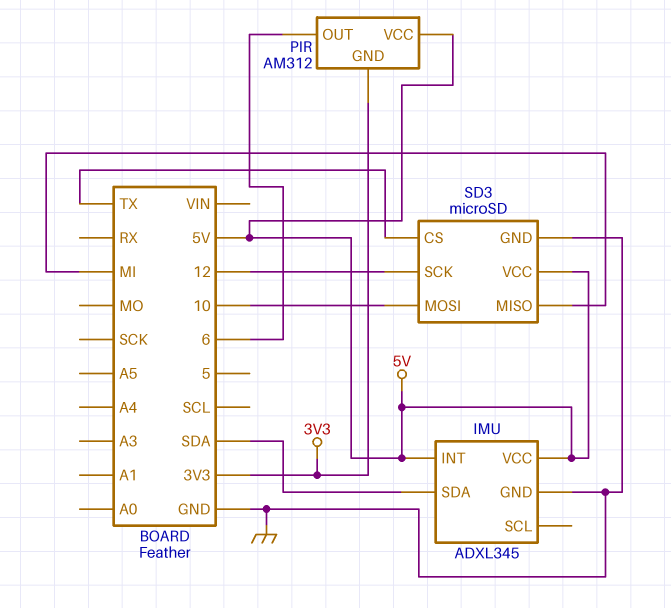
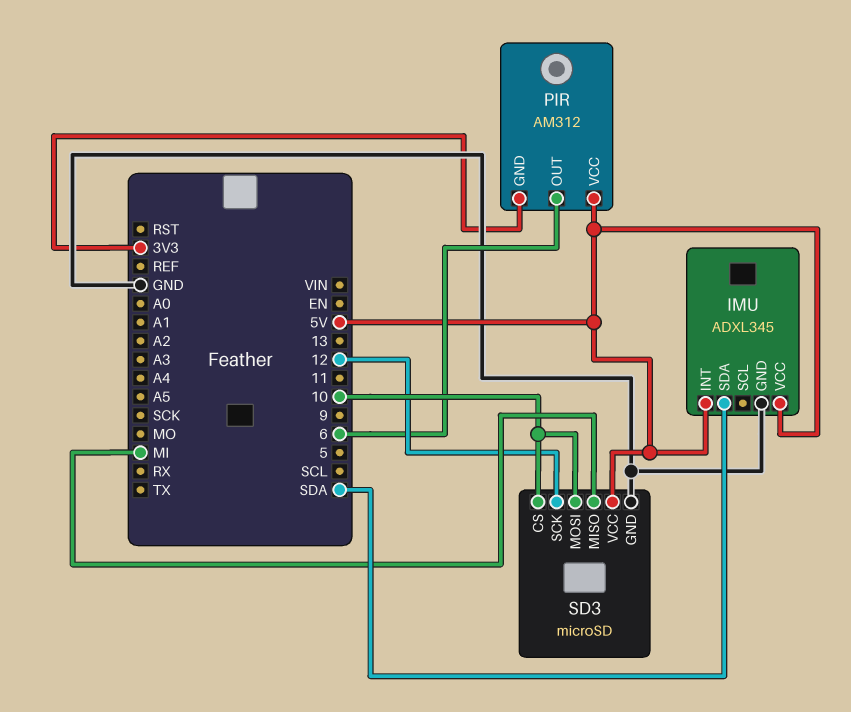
SD3 pin CS: TX -> 10

